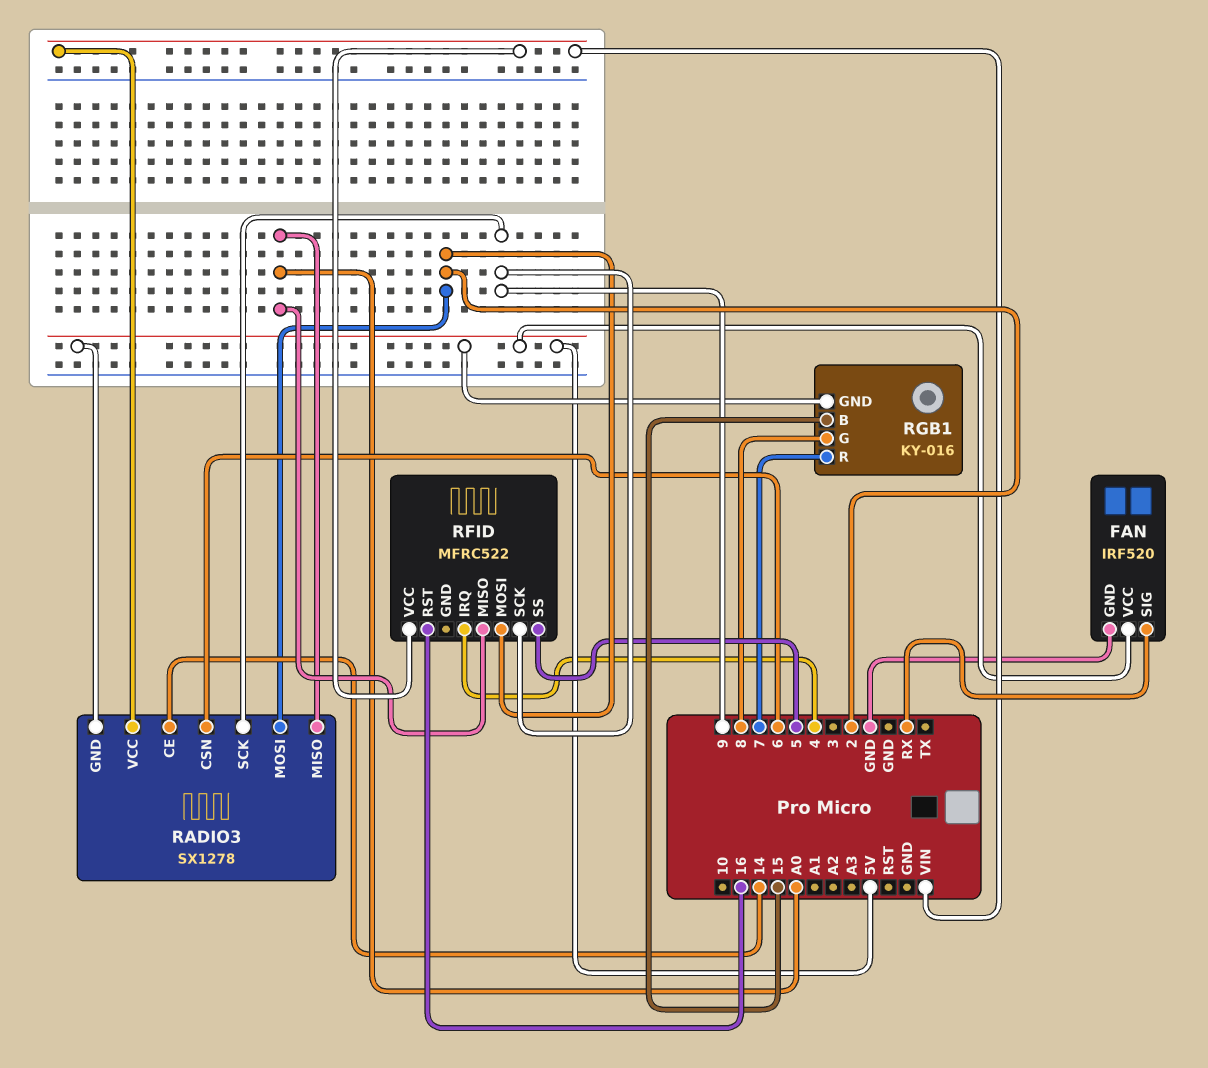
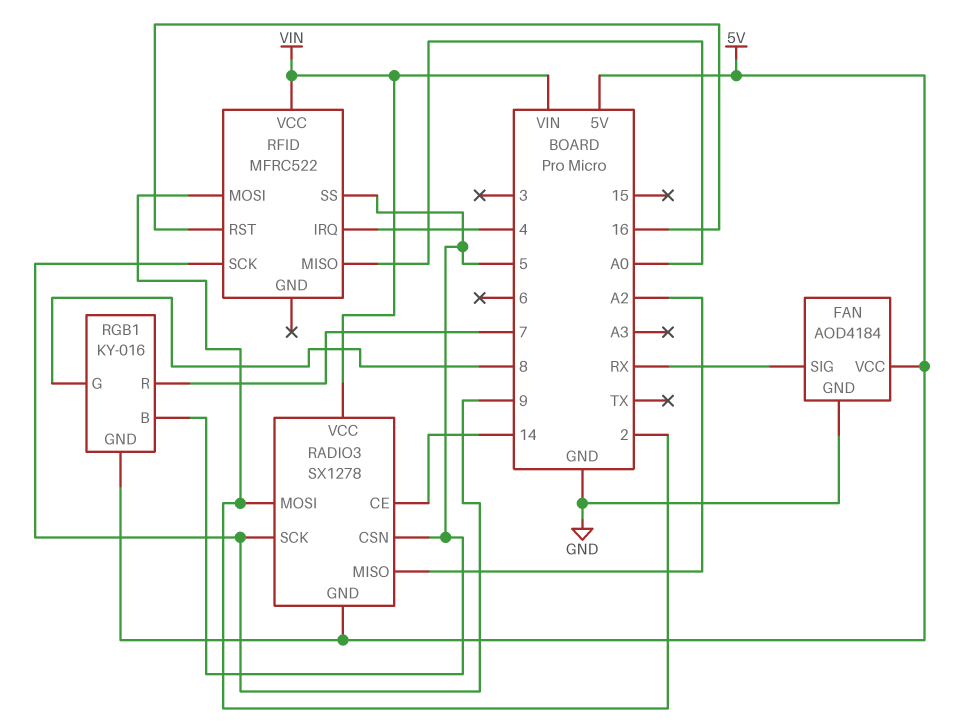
FAN: IRF520 -> AOD4184
RADIO3 pin CSN: 6 -> 5
RADIO3 pin MISO: A0 -> A2
RGB1 pin B: 15 -> 5

